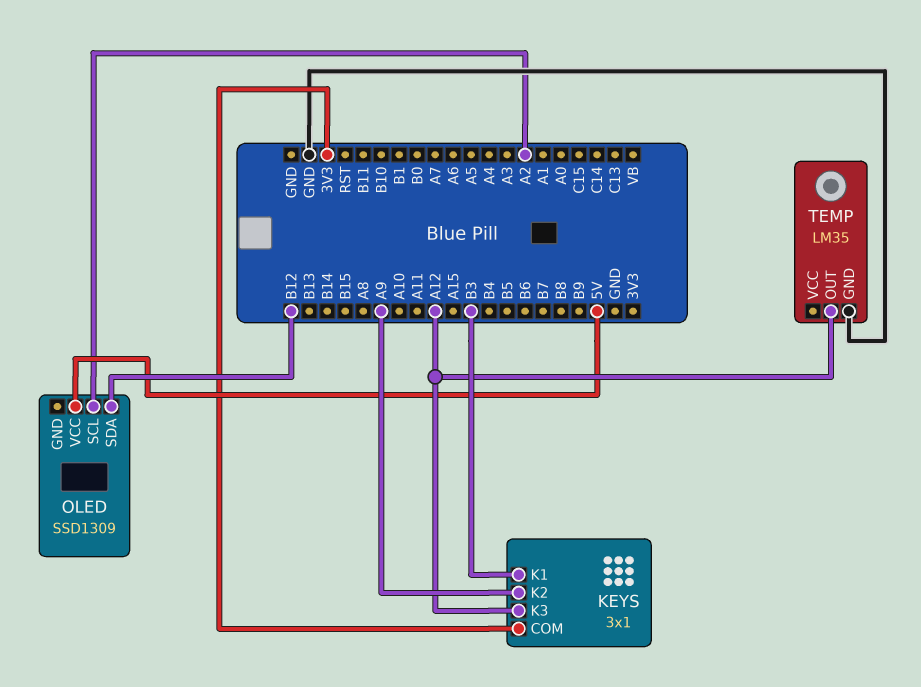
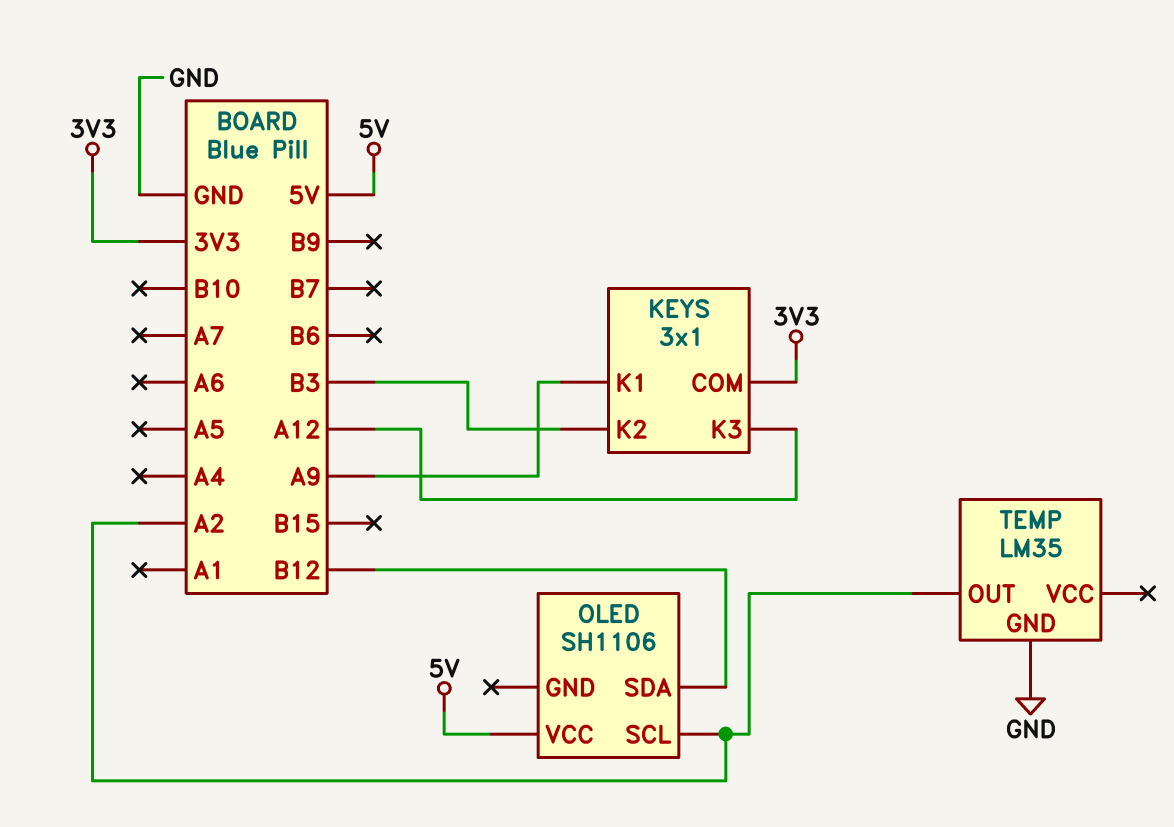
KEYS pin K1: B3 -> A9
KEYS pin K2: A9 -> B3
OLED: SSD1309 -> SH1106
TEMP pin OUT: A12 -> A2

